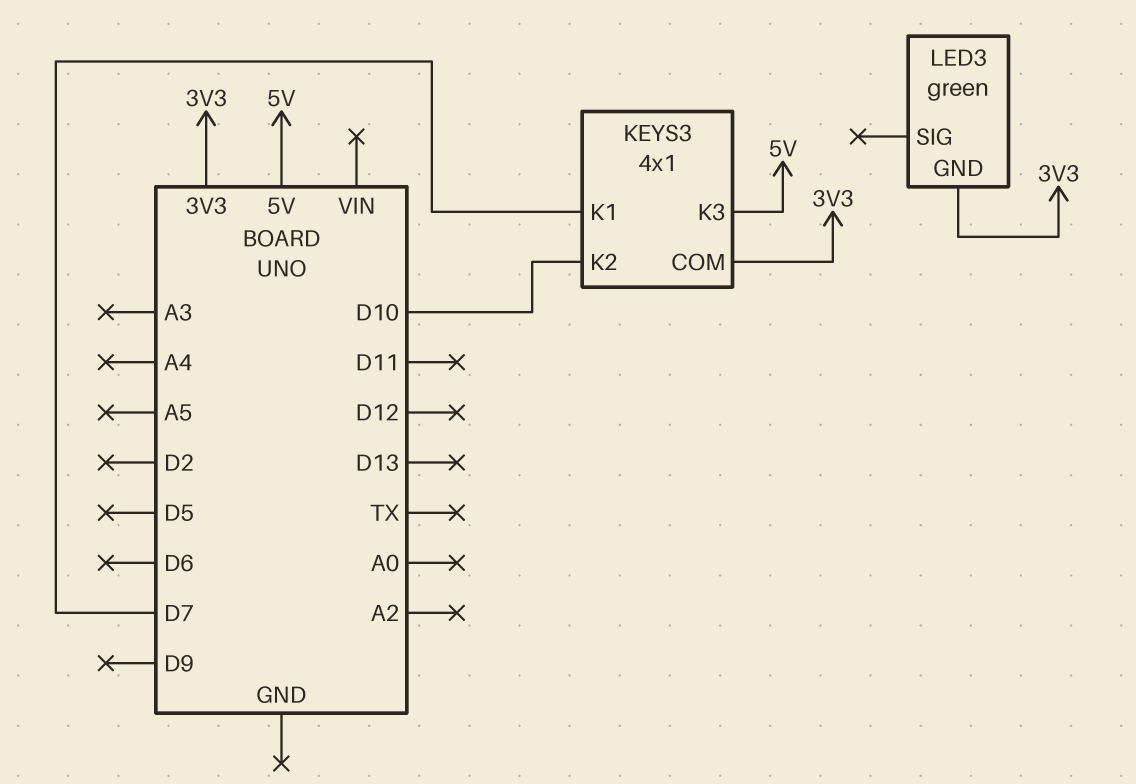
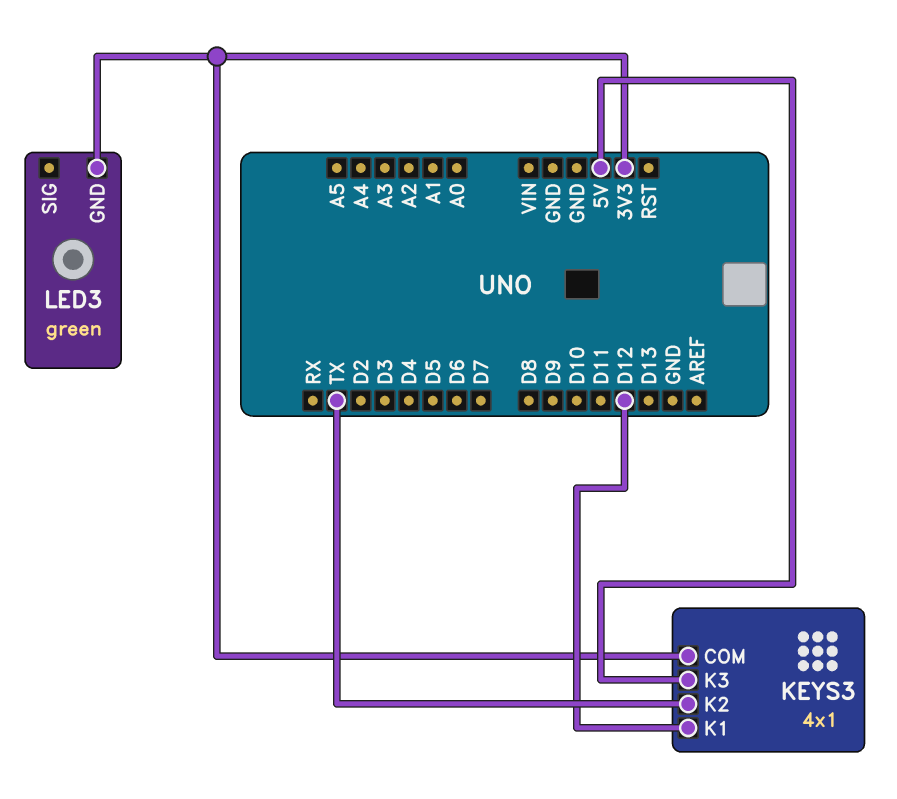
KEYS3 pin K1: D7 -> D12
KEYS3 pin K2: D10 -> TX

